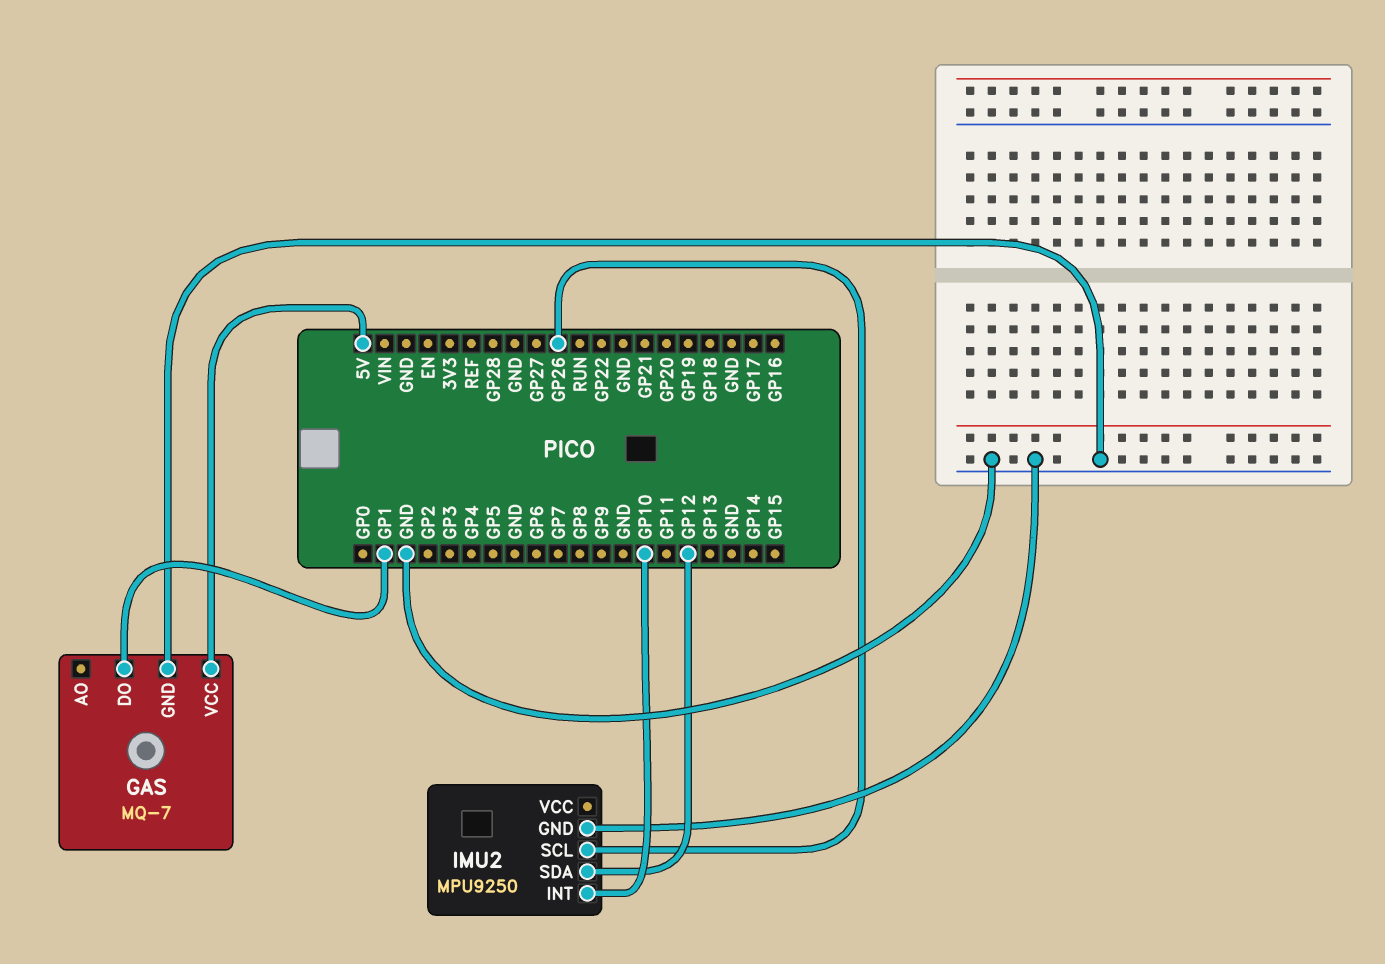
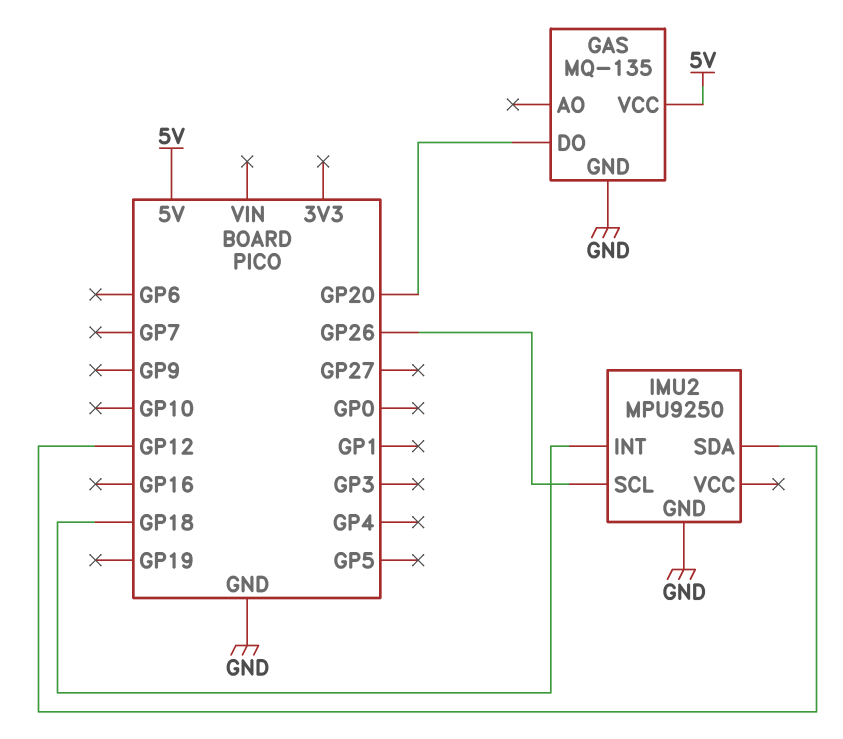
GAS: MQ-7 -> MQ-135
GAS pin DO: GP1 -> GP20
IMU2 pin INT: GP10 -> GP18

